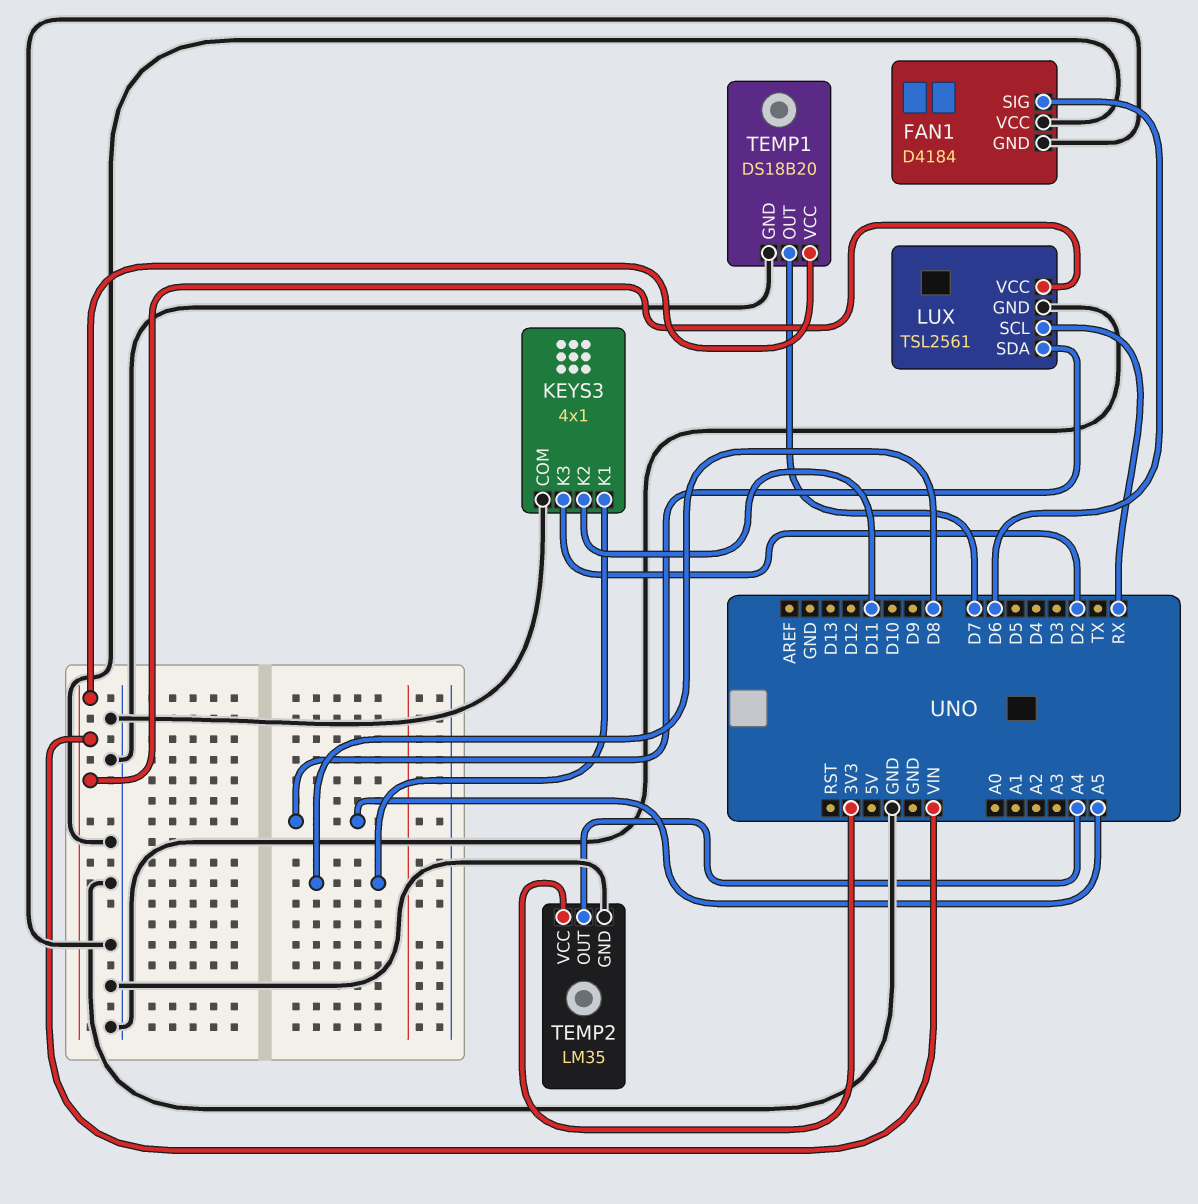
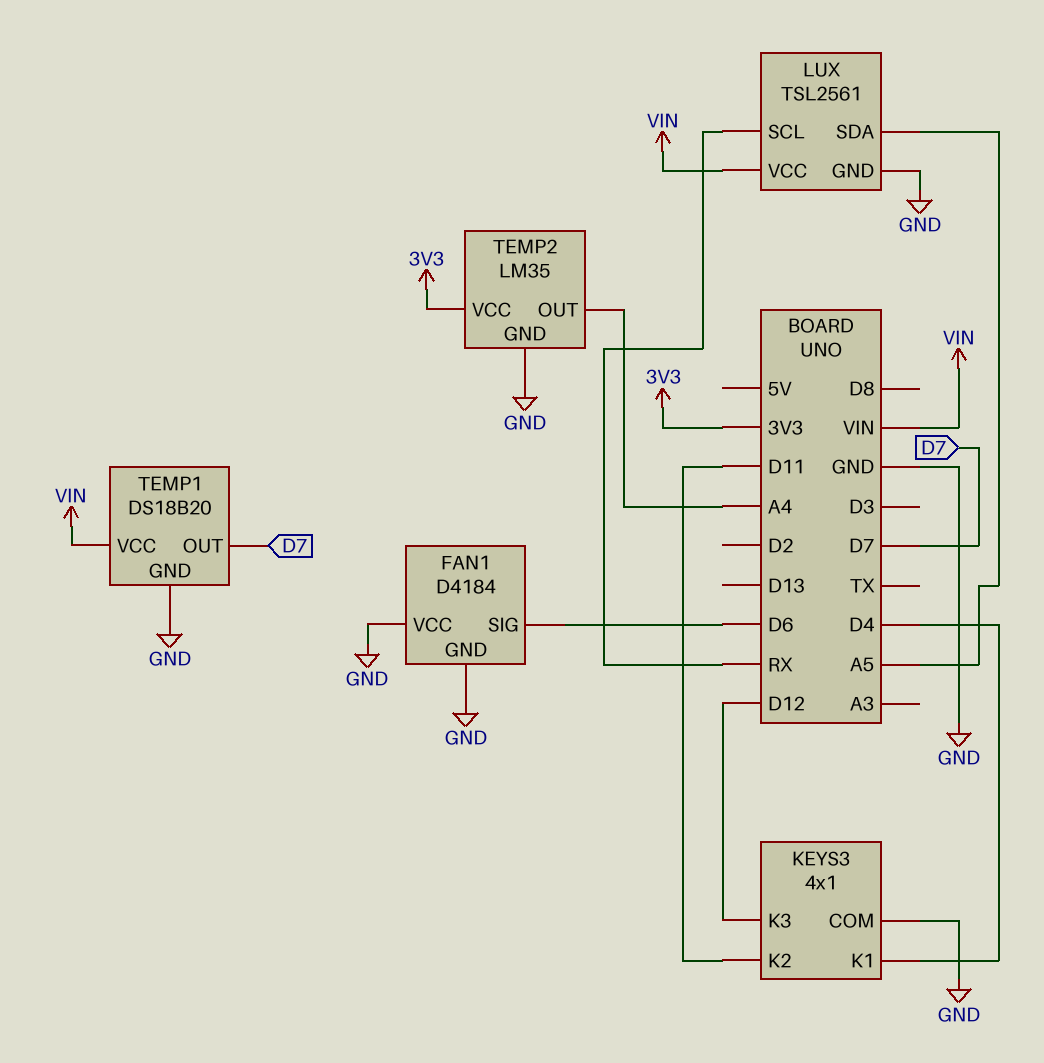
KEYS3 pin K1: D8 -> D4
KEYS3 pin K3: D2 -> D12

